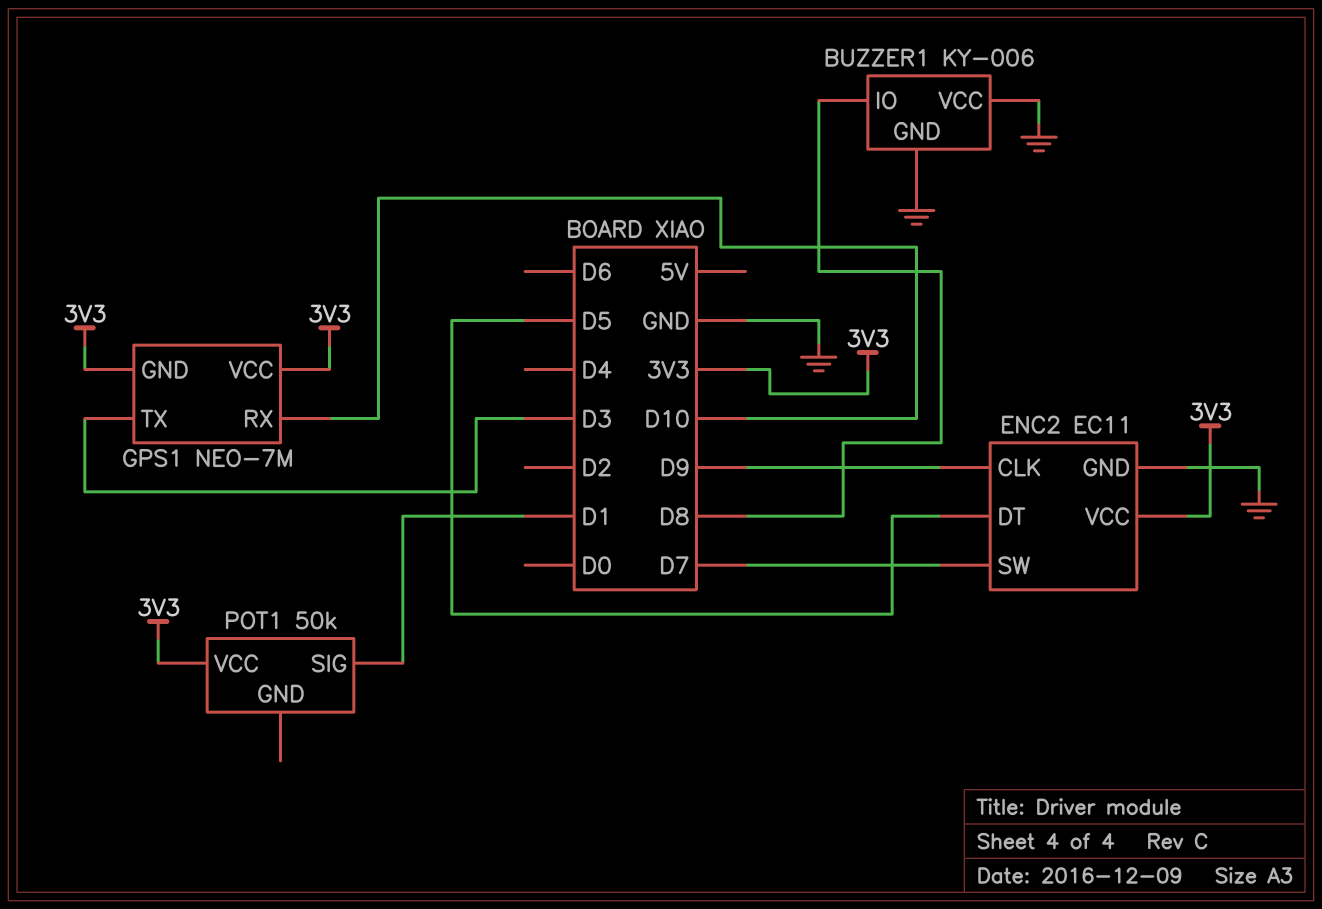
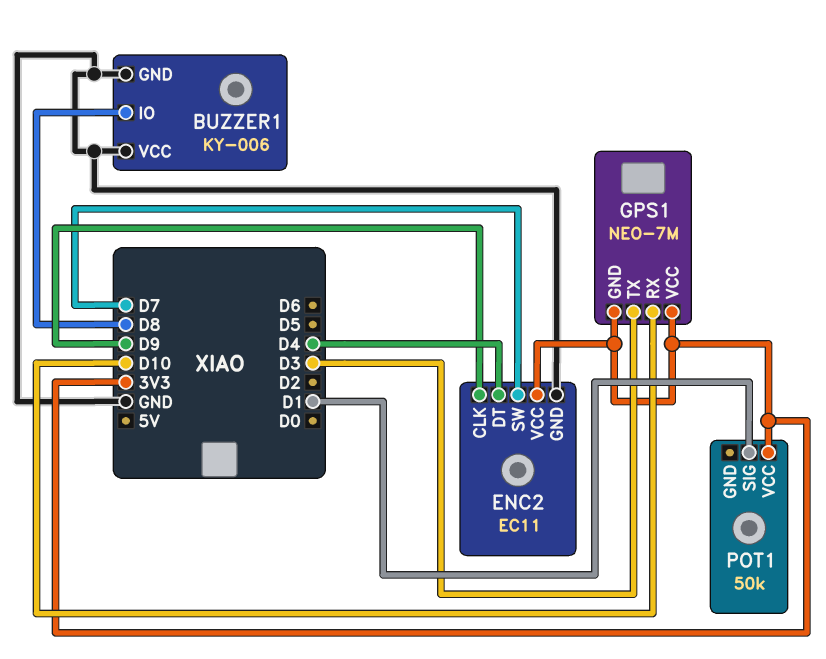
ENC2 pin DT: D5 -> D4

